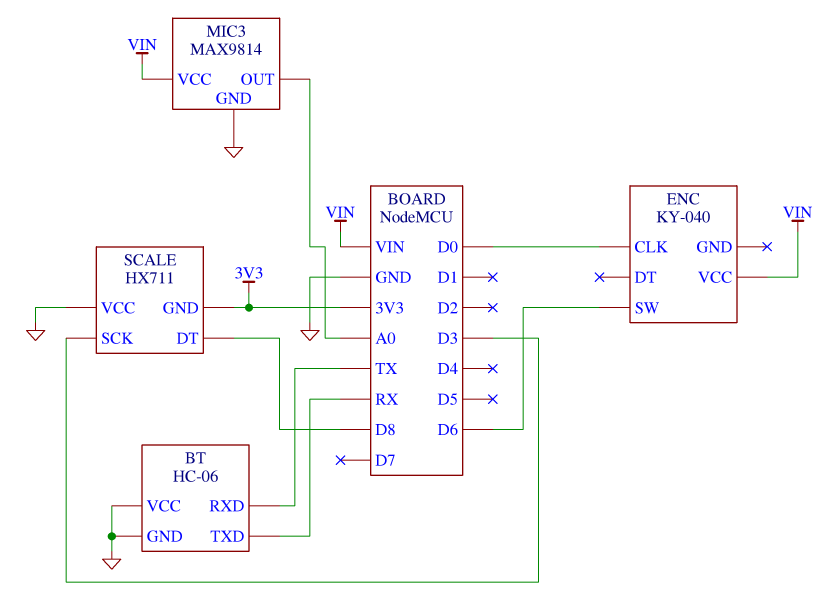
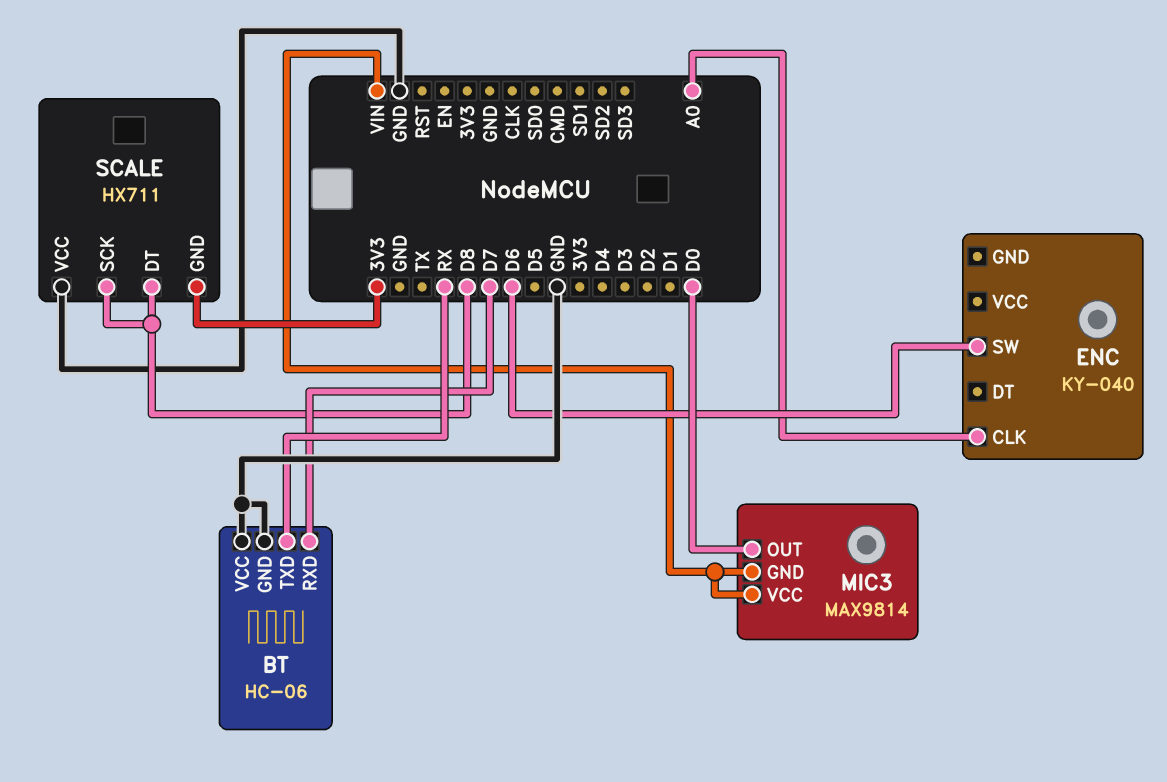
BT pin RXD: TX -> D7
ENC pin CLK: D0 -> A0
ENC pin VCC: VIN -> none
MIC3 pin GND: GND -> VIN
MIC3 pin OUT: A0 -> D0
SCALE pin SCK: D3 -> D8

